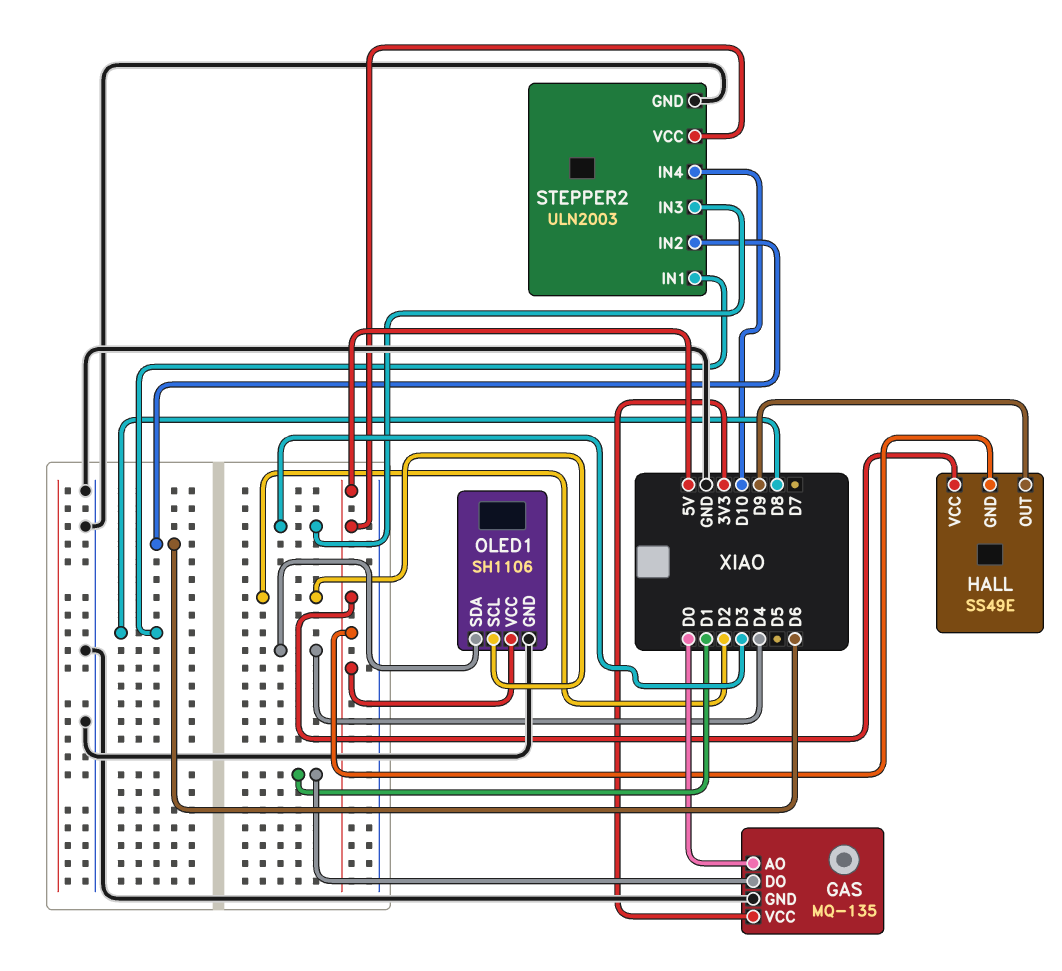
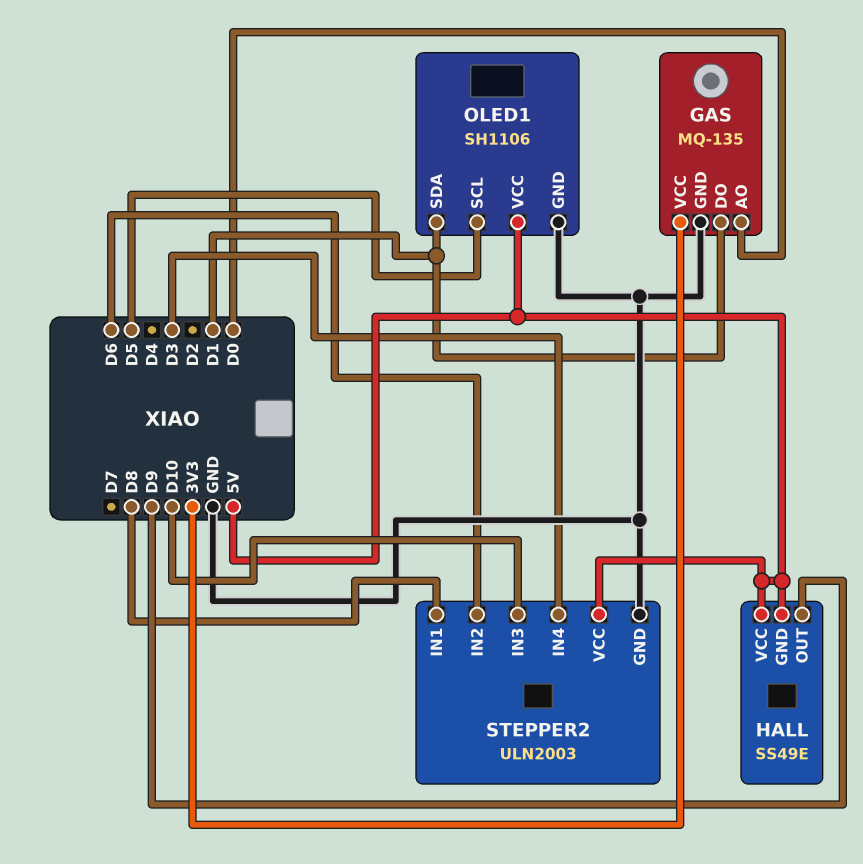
OLED1 pin SCL: D2 -> D5
OLED1 pin SDA: D4 -> D1
STEPPER2 pin IN3: D3 -> D10
STEPPER2 pin IN4: D10 -> D3

